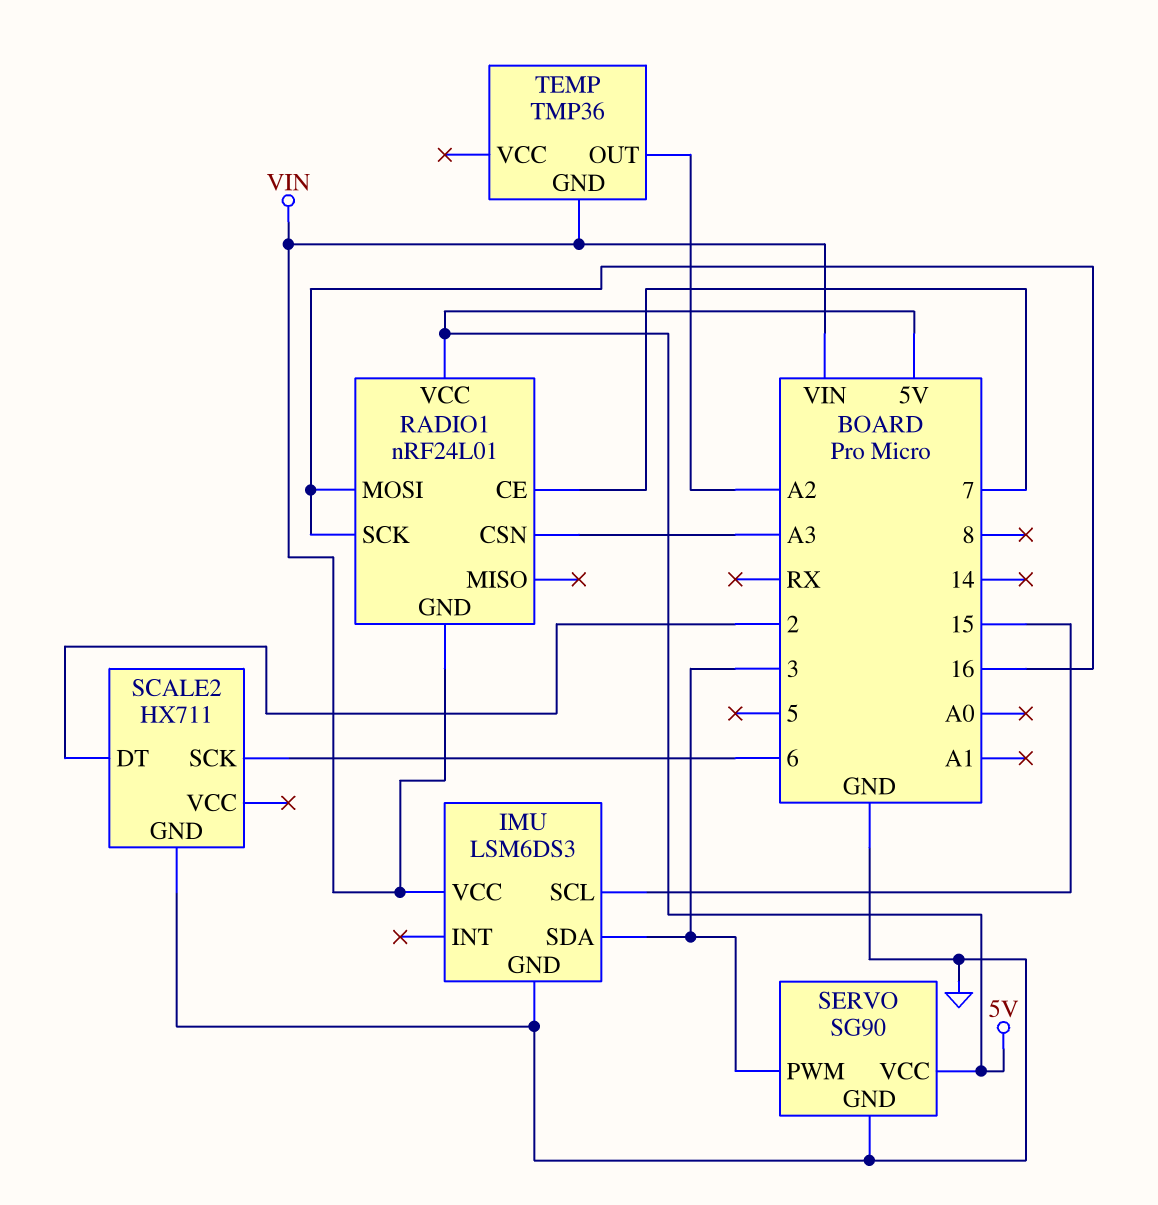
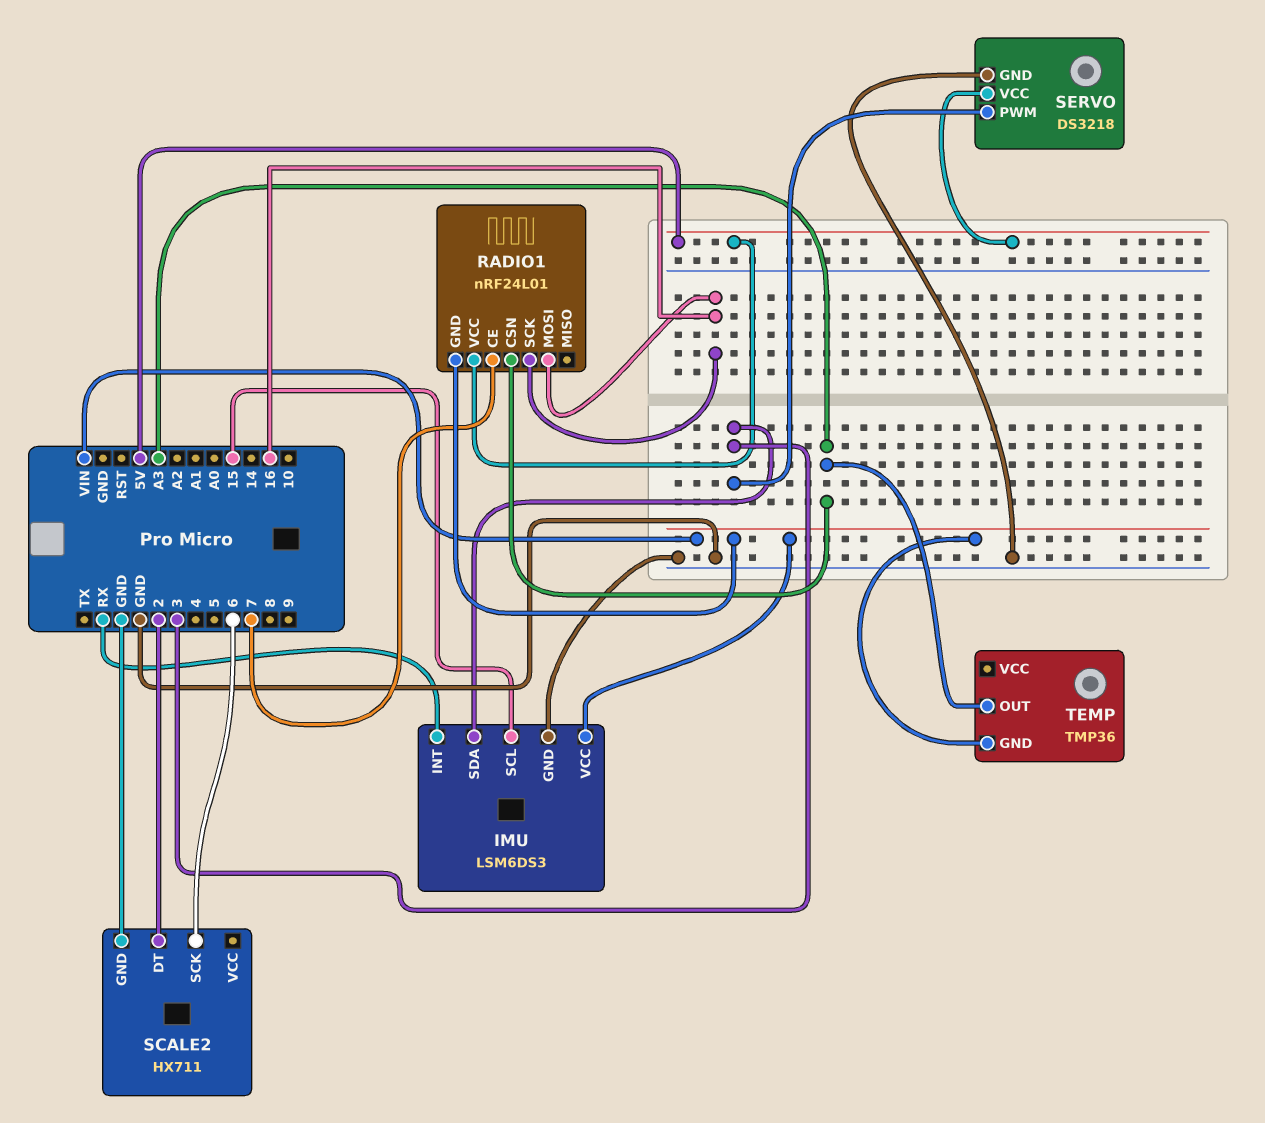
IMU pin INT: none -> RX
SERVO: SG90 -> DS3218
TEMP pin OUT: A2 -> A3

